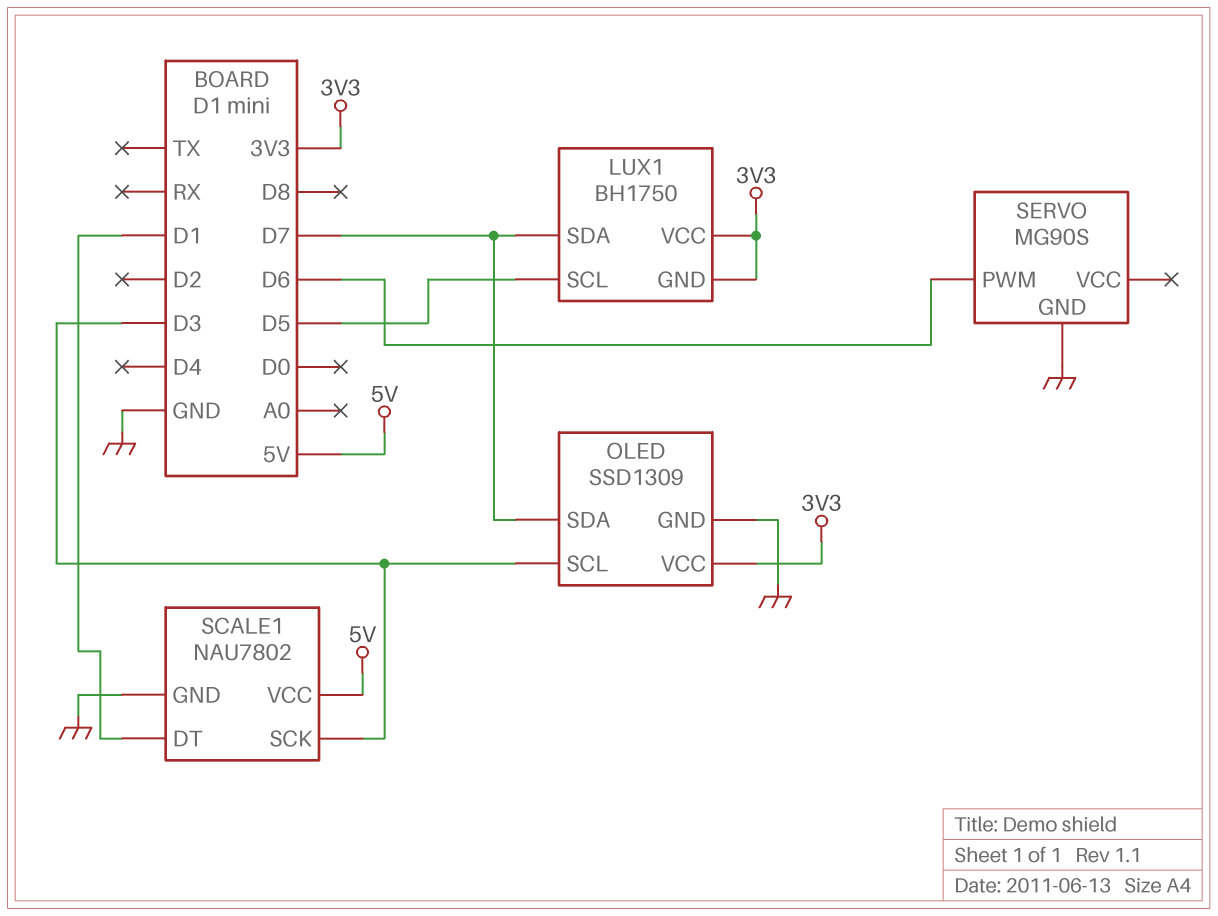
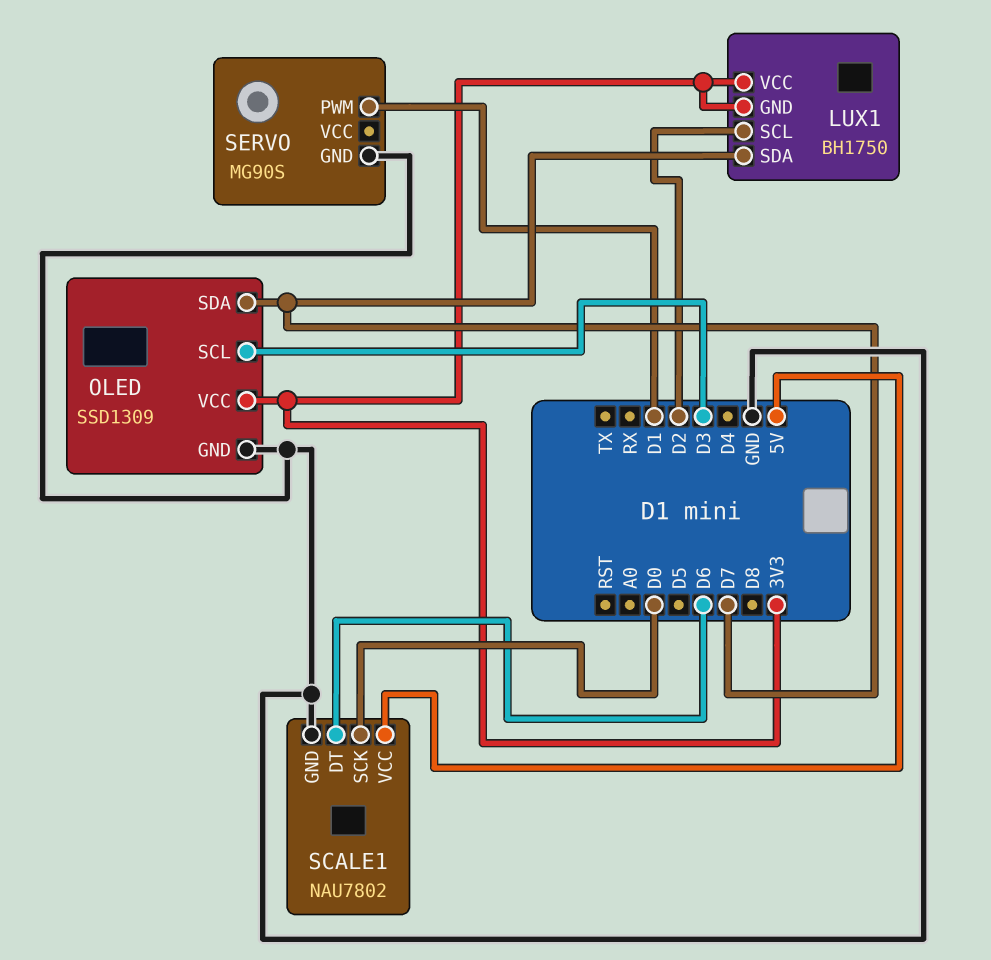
LUX1 pin SCL: D5 -> D2
SCALE1 pin DT: D1 -> D6
SCALE1 pin SCK: D3 -> D0
SERVO pin PWM: D6 -> D1

